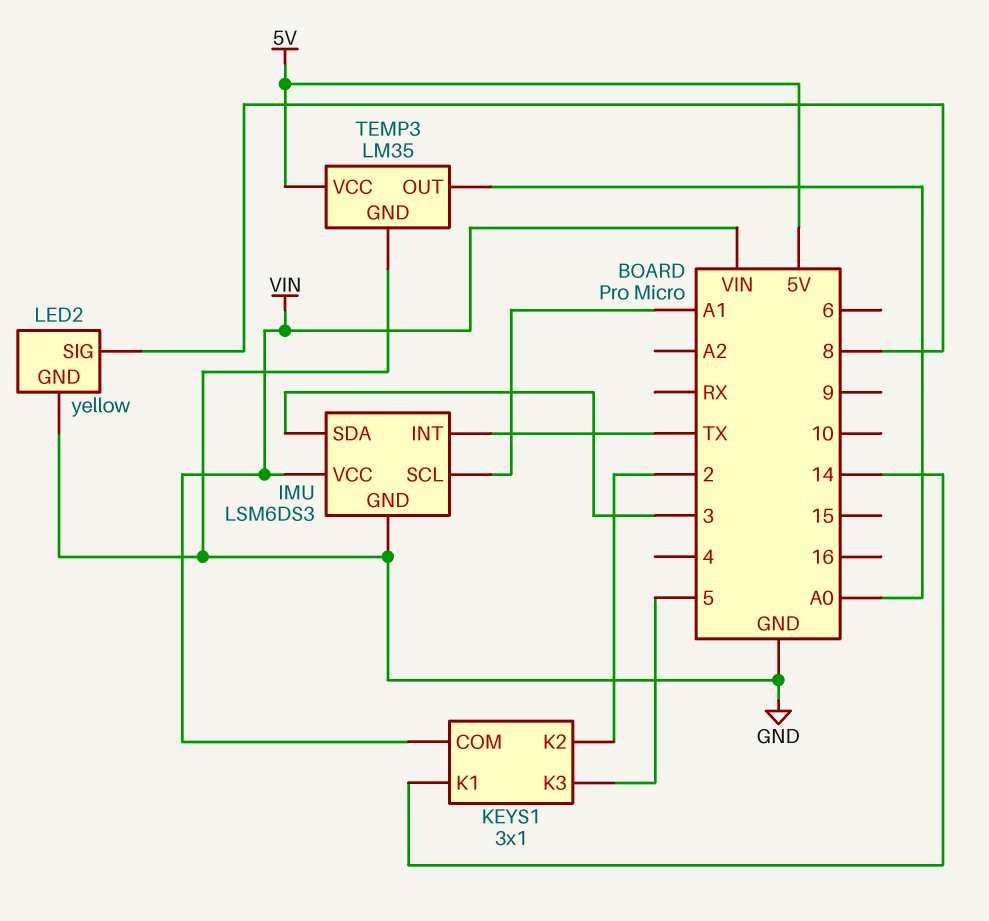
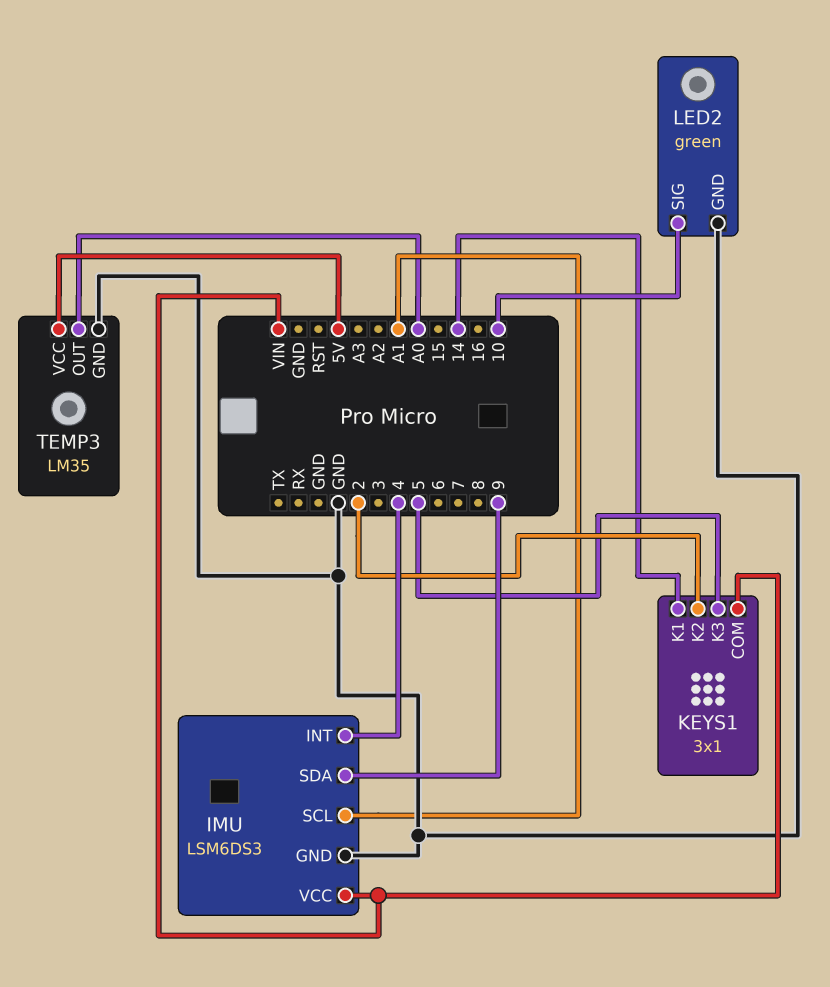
IMU pin INT: TX -> 4
IMU pin SDA: 3 -> 9
LED2: yellow -> green
LED2 pin SIG: 8 -> 10

